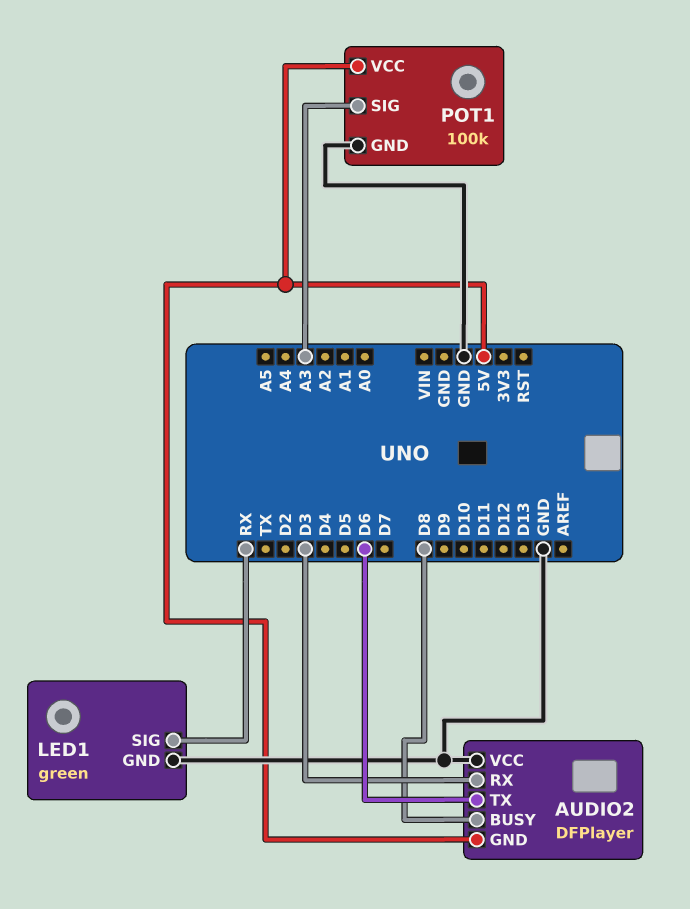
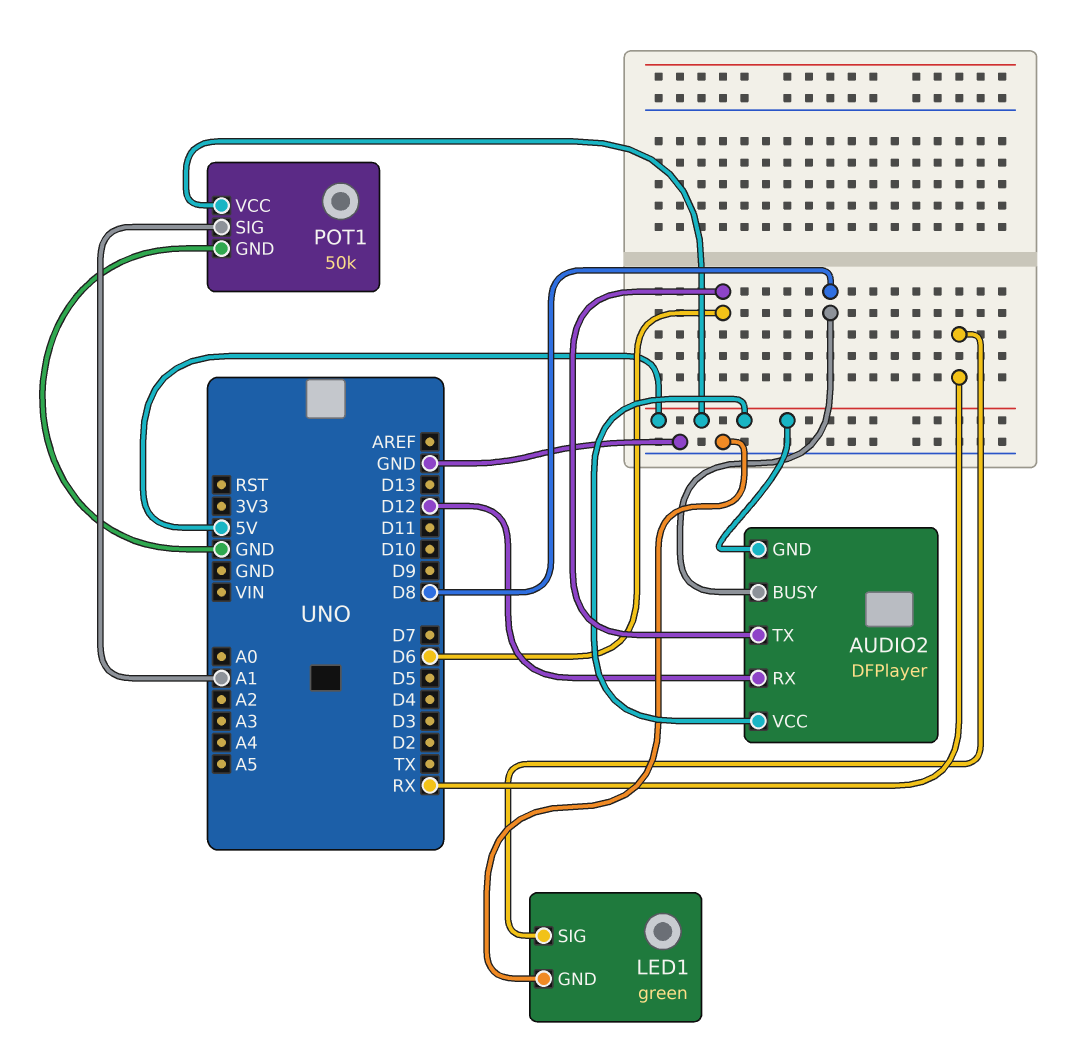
AUDIO2 pin RX: D3 -> D12
AUDIO2 pin VCC: GND -> 5V
POT1: 100k -> 50k
POT1 pin SIG: A3 -> A1

